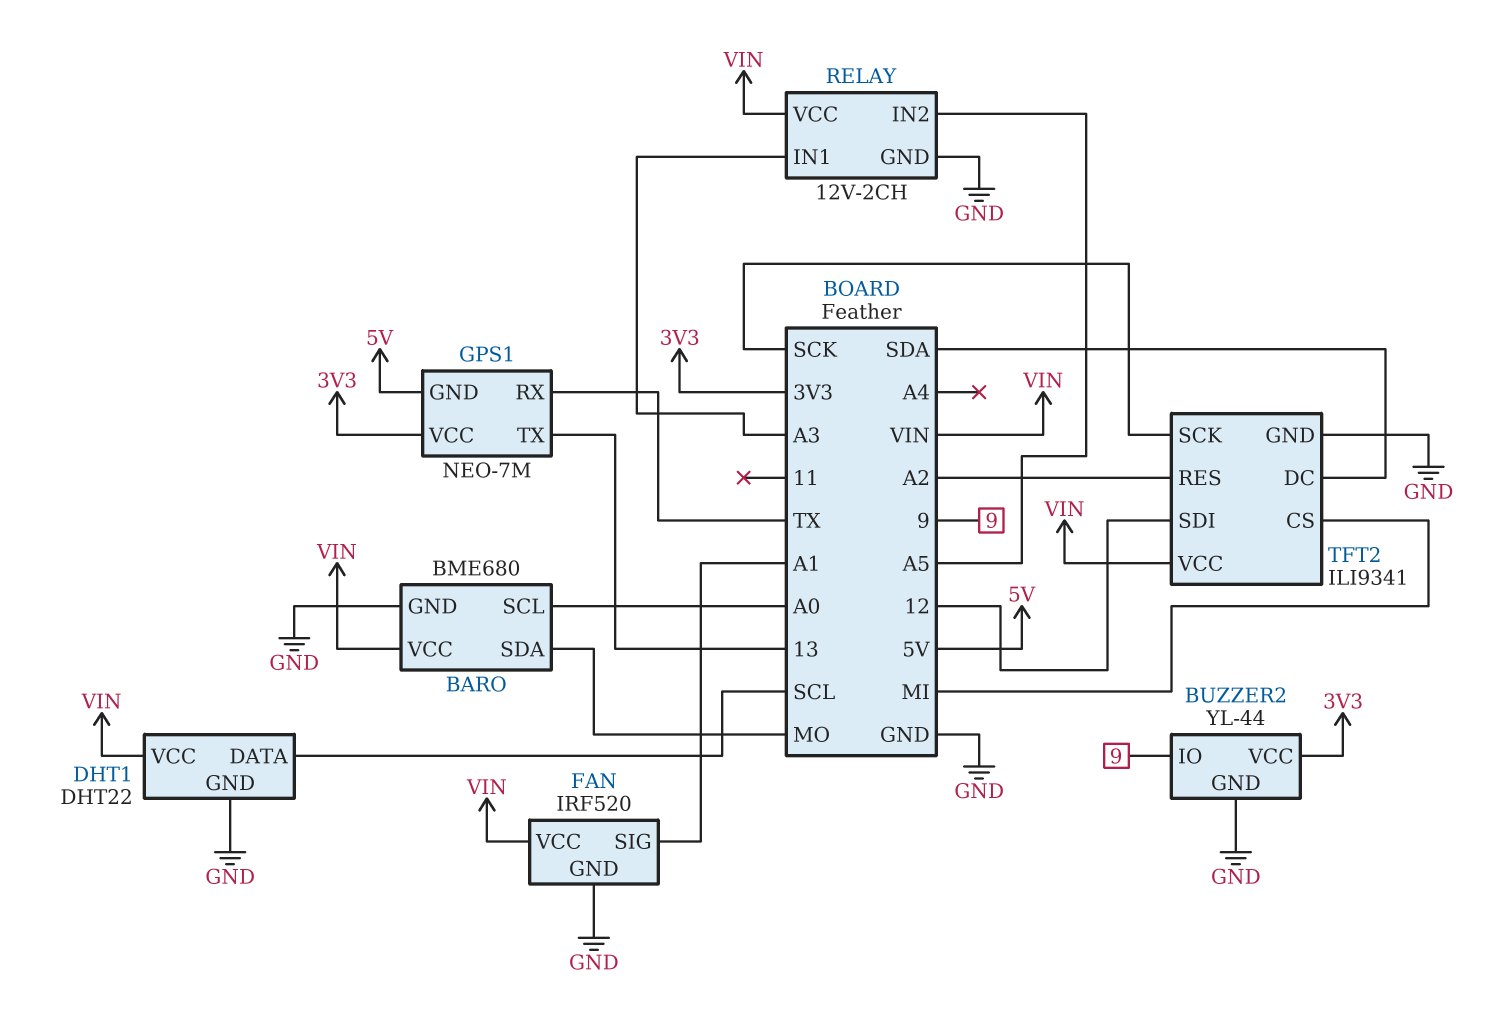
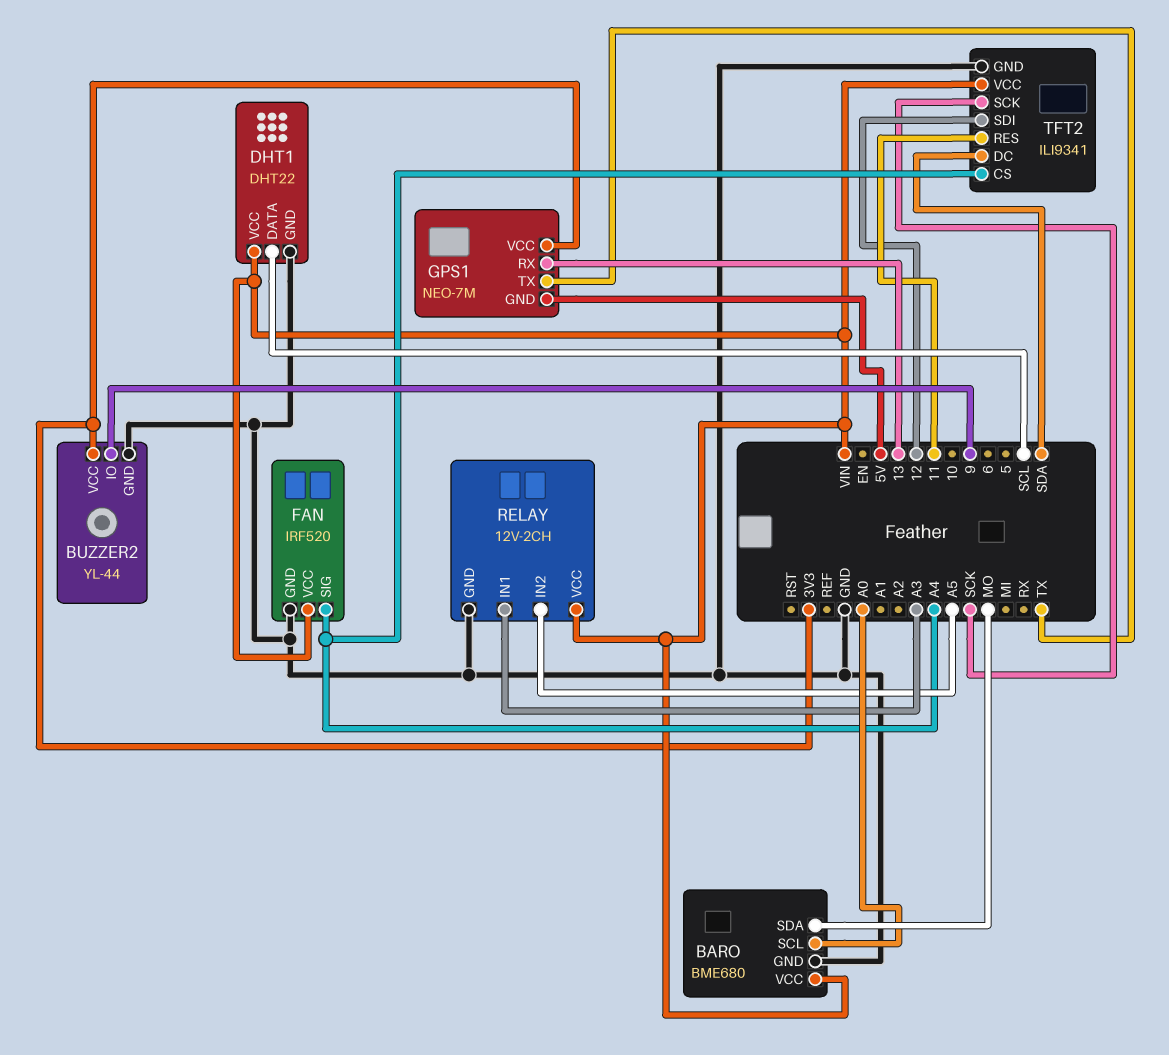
FAN pin SIG: A1 -> A4
GPS1 pin RX: TX -> 13
GPS1 pin TX: 13 -> TX
TFT2 pin CS: MI -> A4
TFT2 pin RES: A2 -> 11

